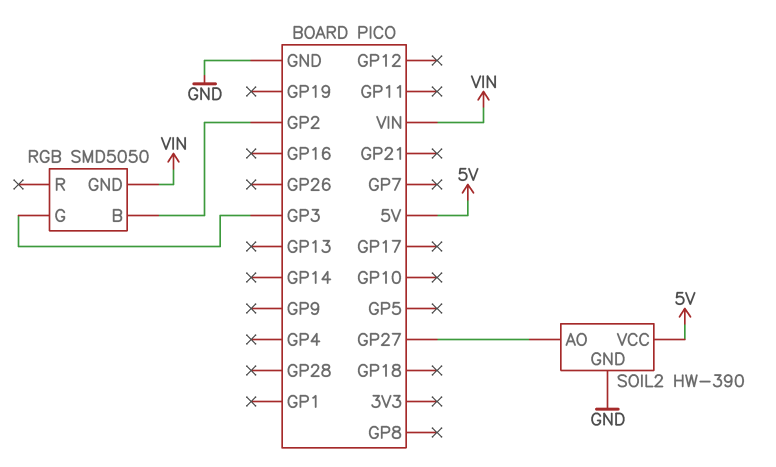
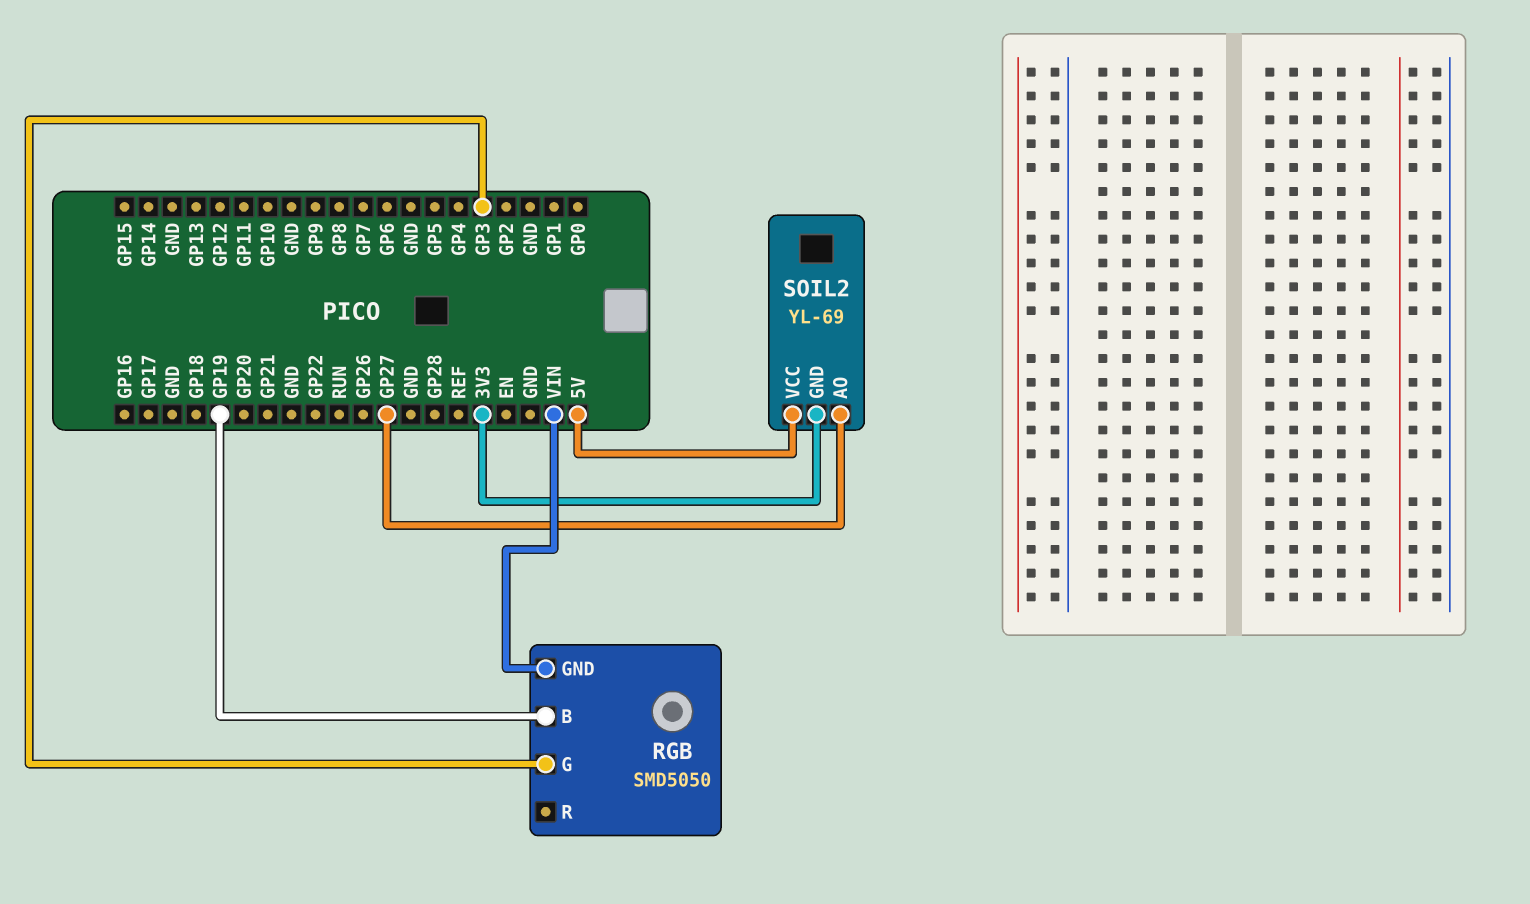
RGB pin B: GP2 -> GP19
SOIL2: HW-390 -> YL-69
SOIL2 pin GND: GND -> 3V3

